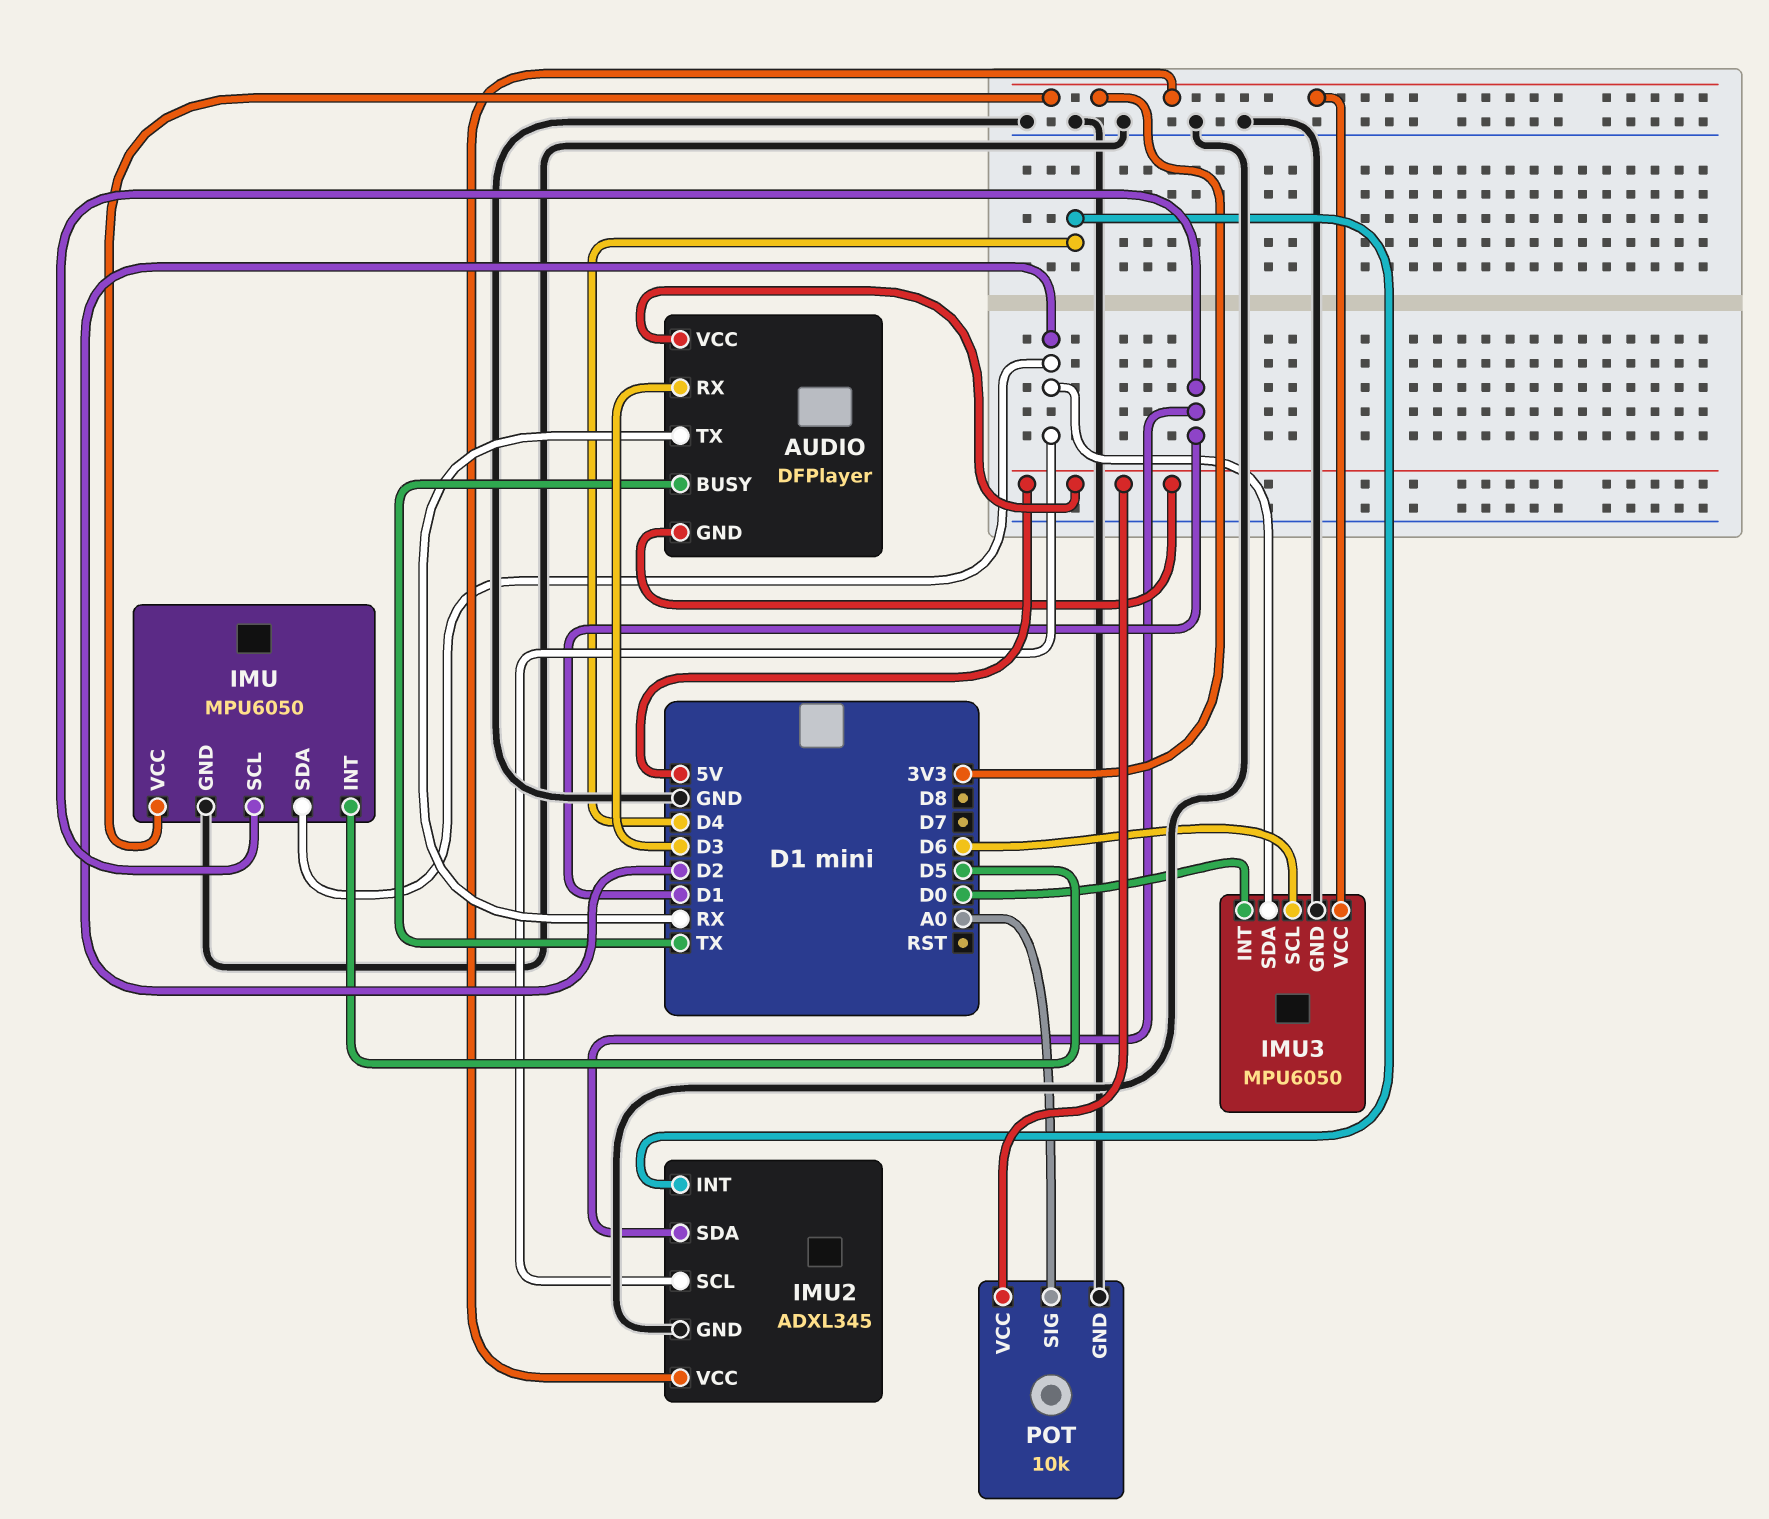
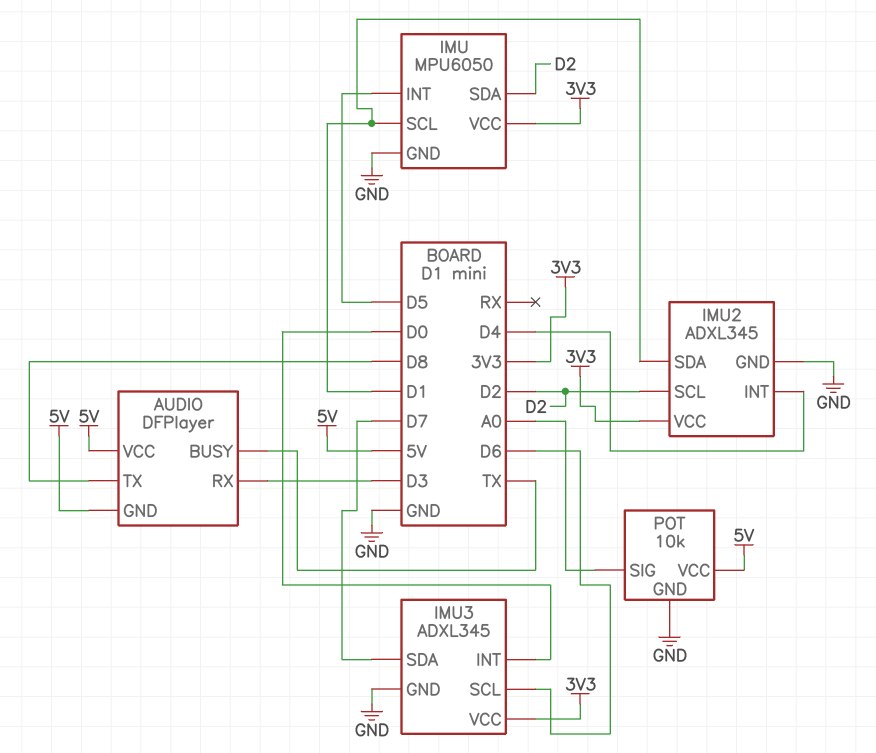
AUDIO pin TX: RX -> D8
IMU3: MPU6050 -> ADXL345
IMU3 pin SDA: D2 -> D7

